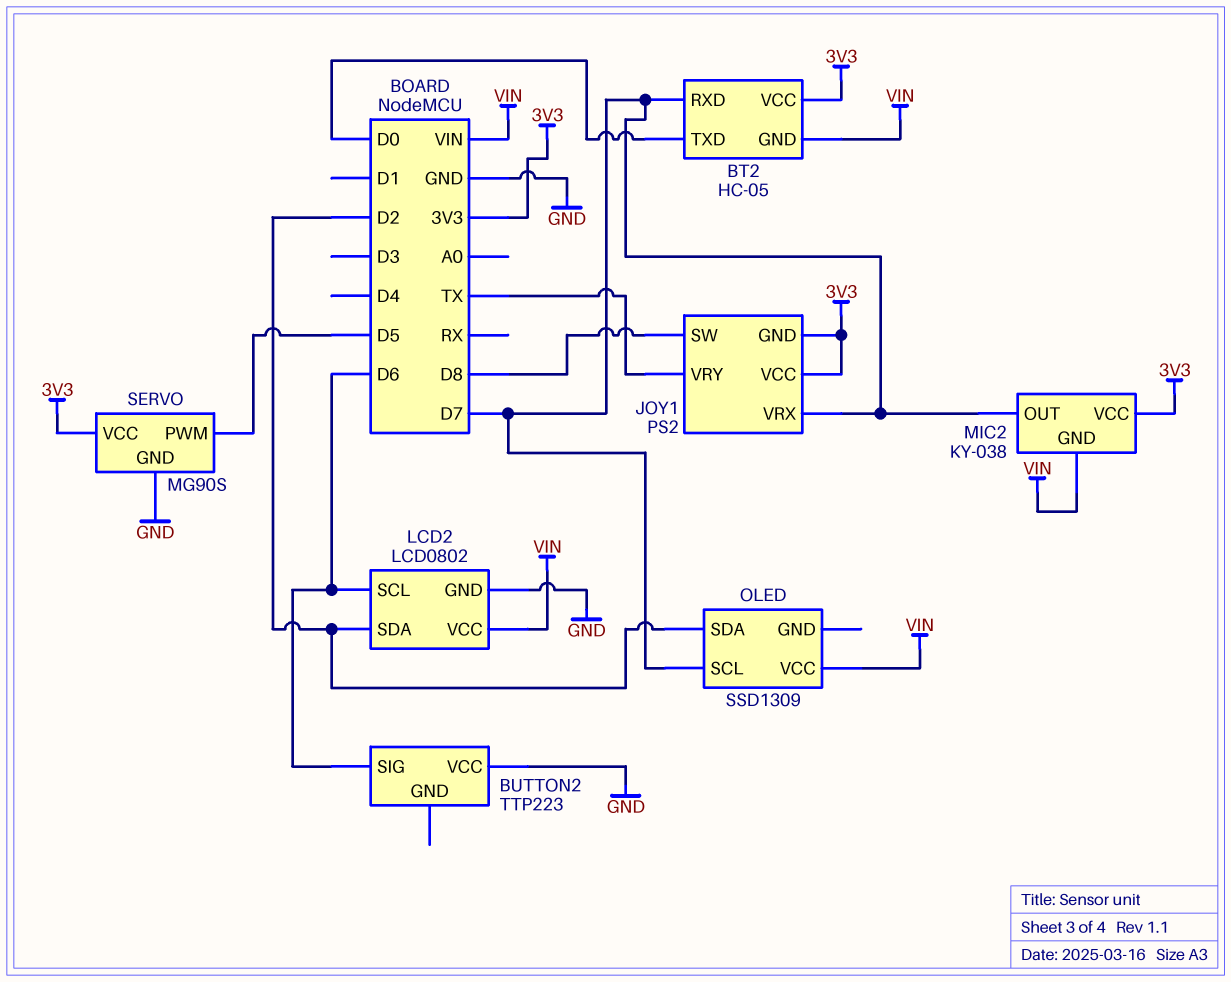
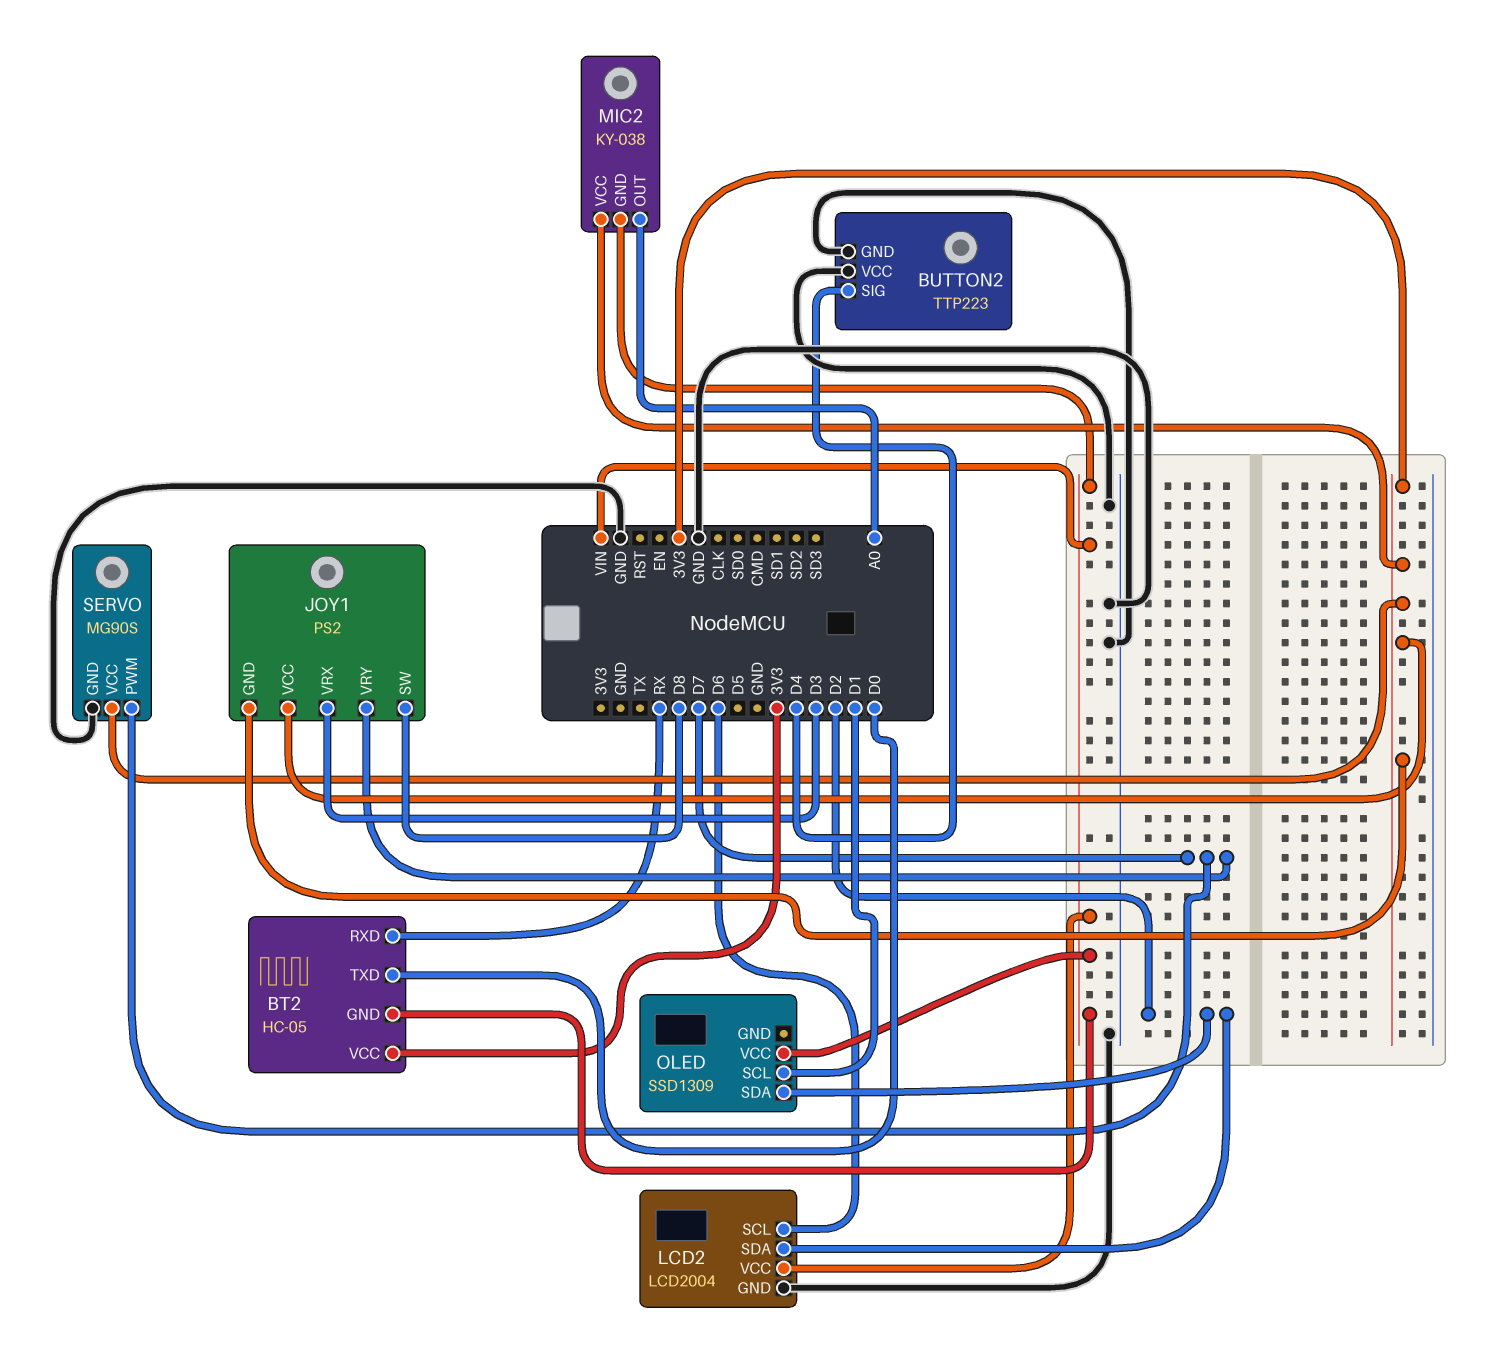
BT2 pin RXD: D7 -> RX
BUTTON2 pin GND: none -> GND
BUTTON2 pin SIG: D6 -> D4
JOY1 pin VRX: D7 -> D3
JOY1 pin VRY: TX -> D7
LCD2: LCD0802 -> LCD2004
MIC2 pin OUT: D7 -> A0
OLED pin SCL: D7 -> D1
SERVO pin PWM: D5 -> D7

